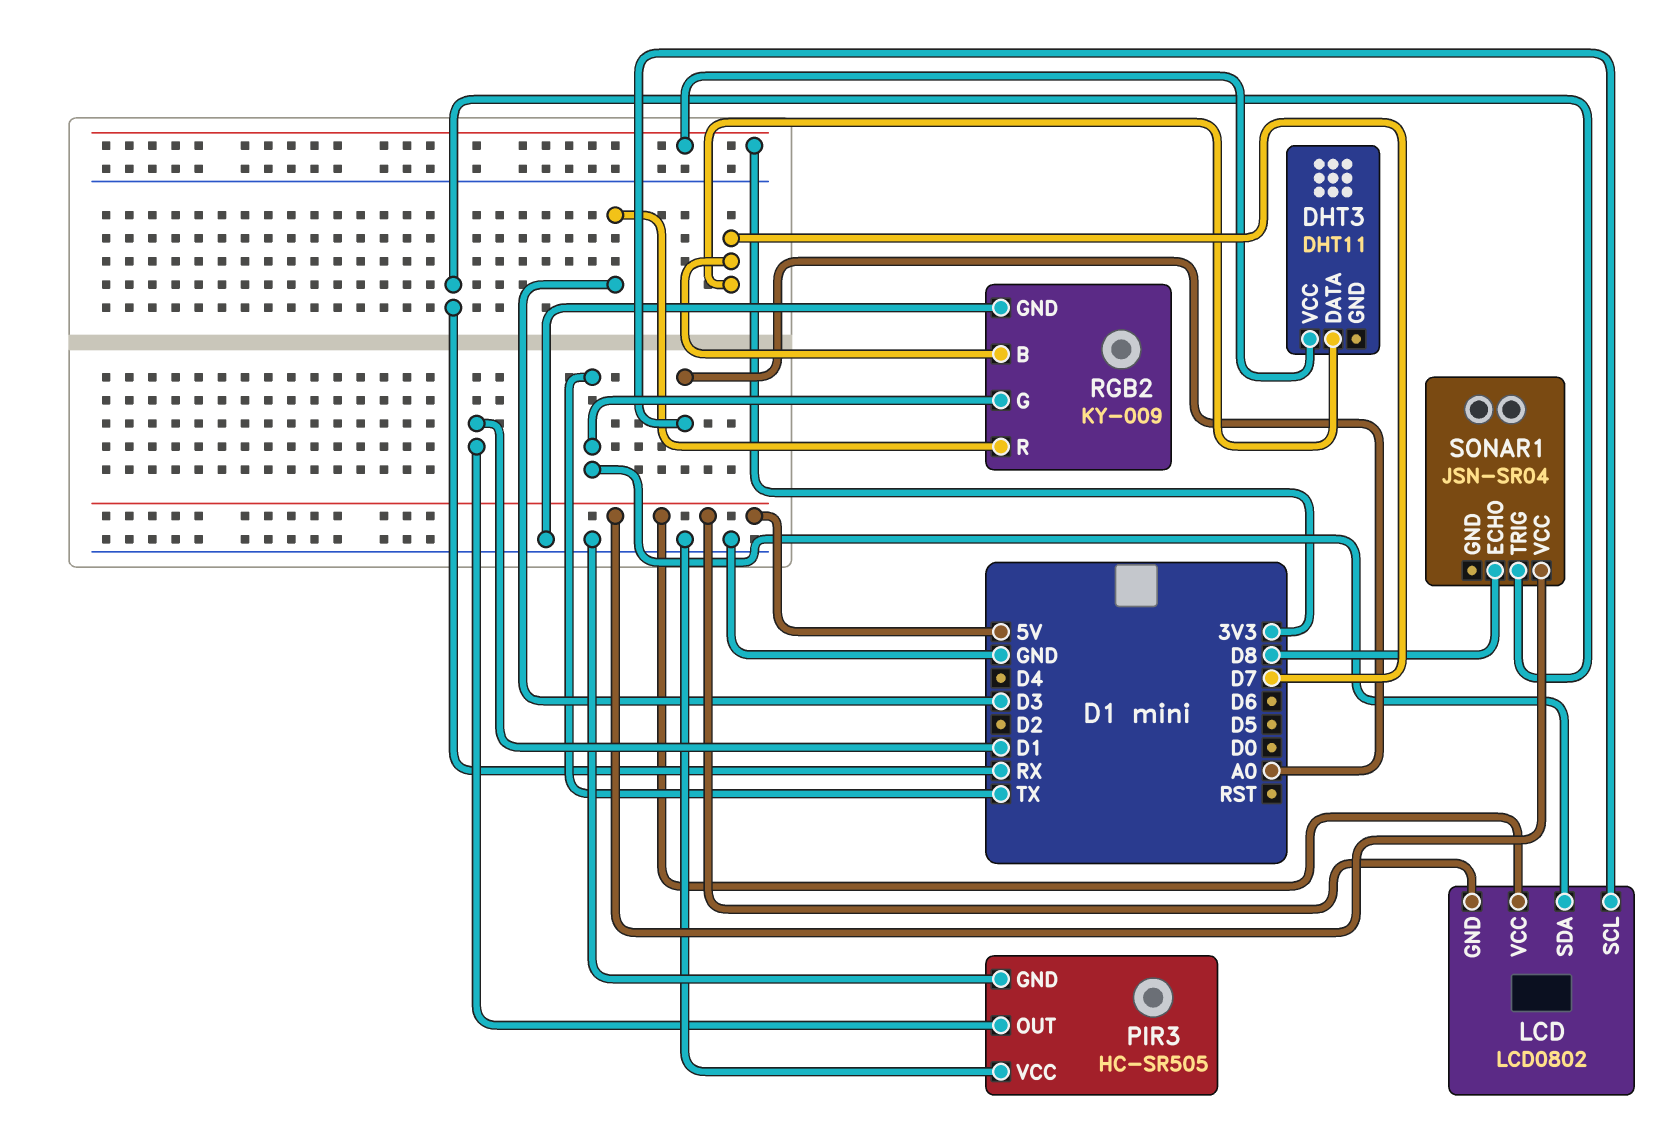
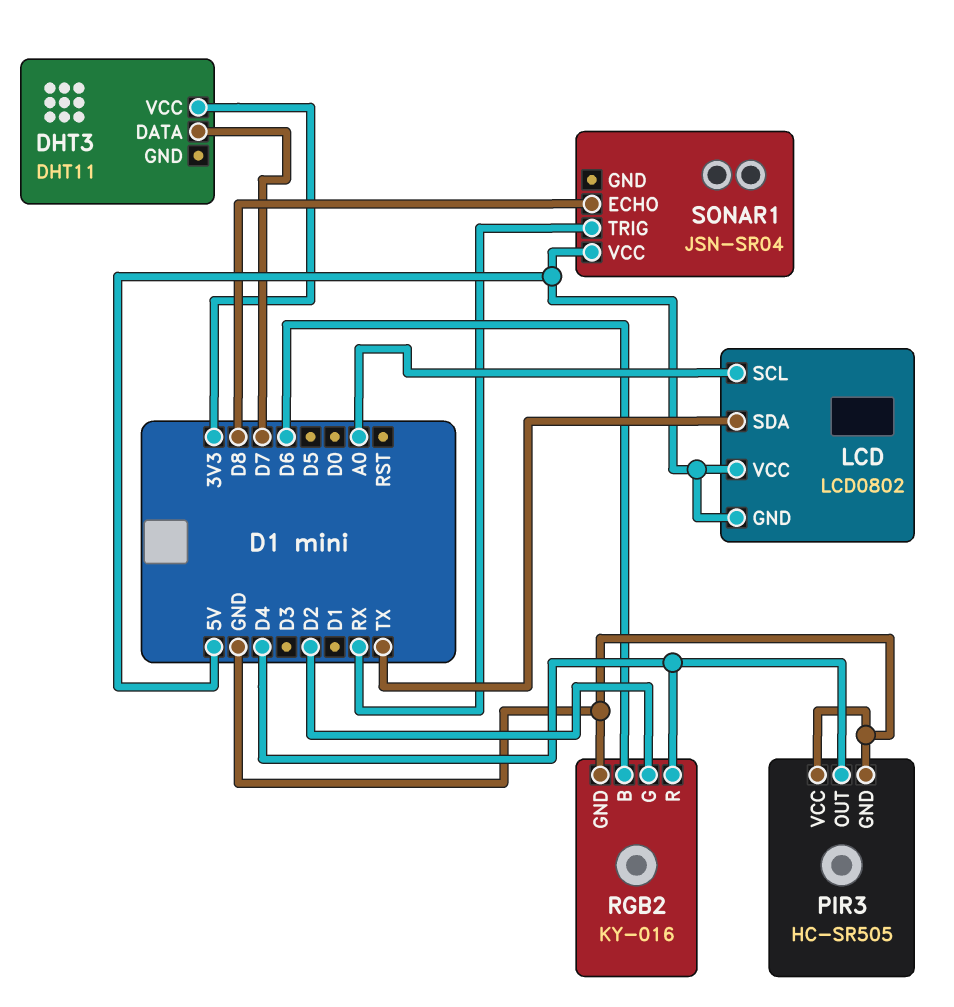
PIR3 pin OUT: D1 -> D4
RGB2: KY-009 -> KY-016
RGB2 pin B: D7 -> D6
RGB2 pin G: TX -> D2
RGB2 pin R: D3 -> D4

